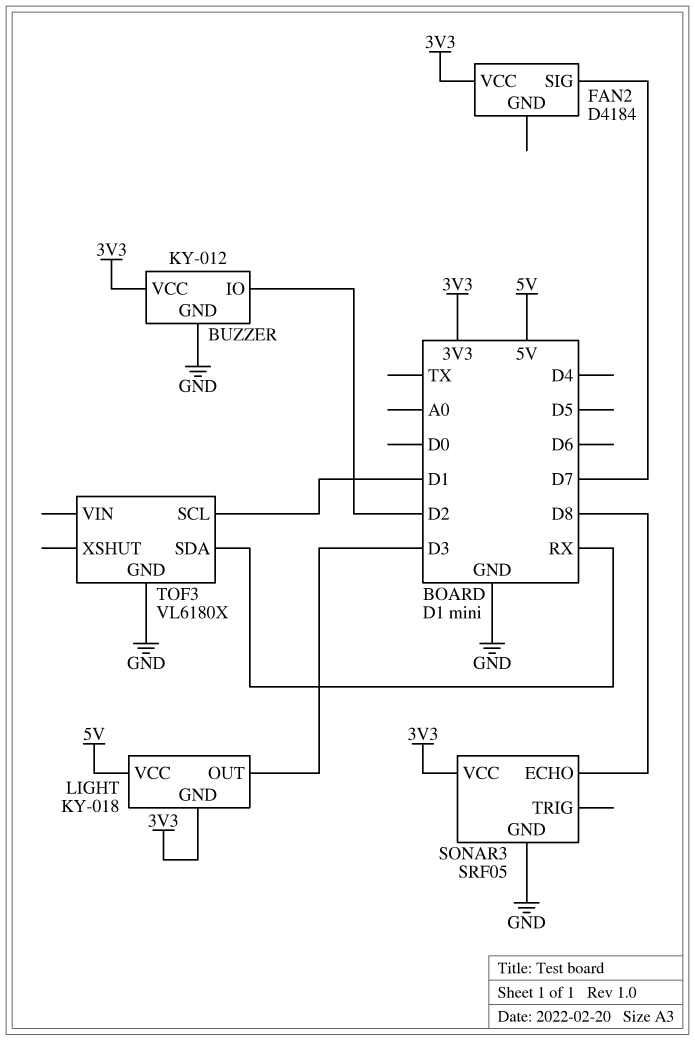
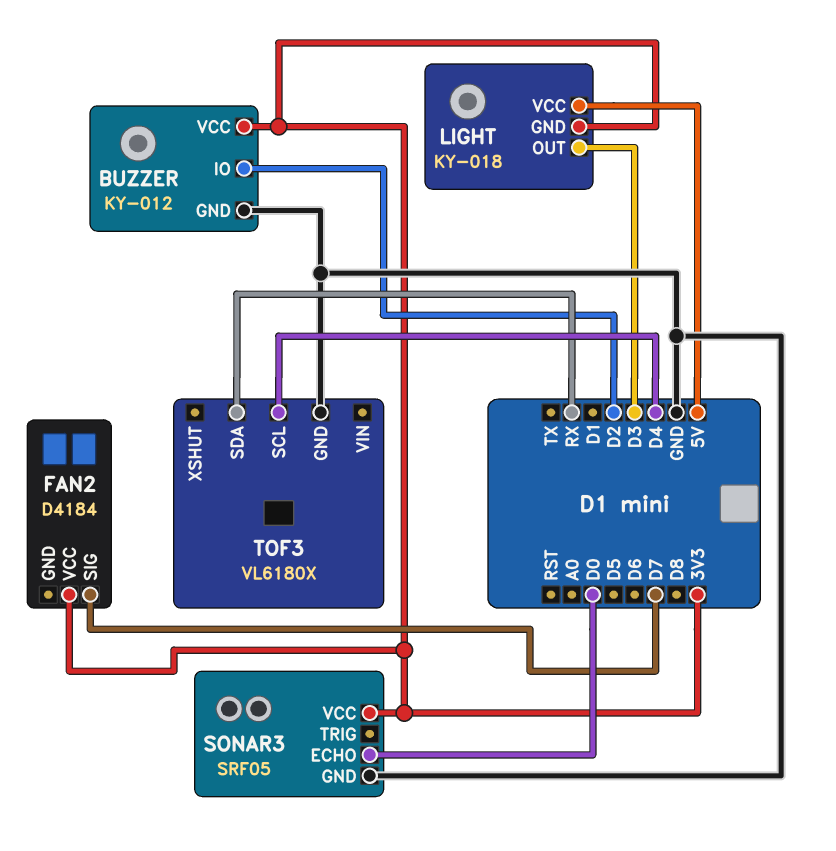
SONAR3 pin ECHO: D8 -> D0
TOF3 pin SCL: D1 -> D4

